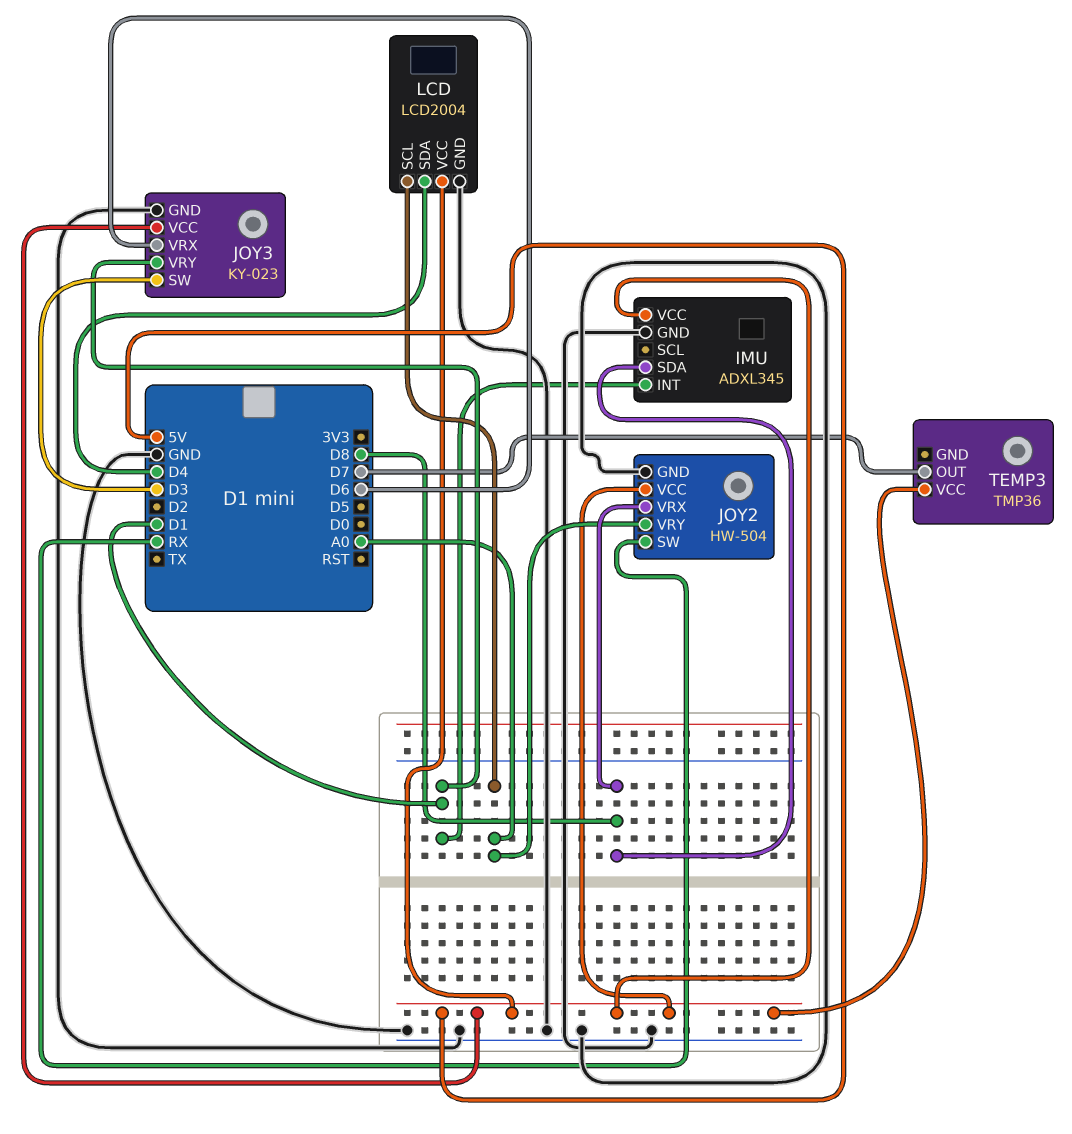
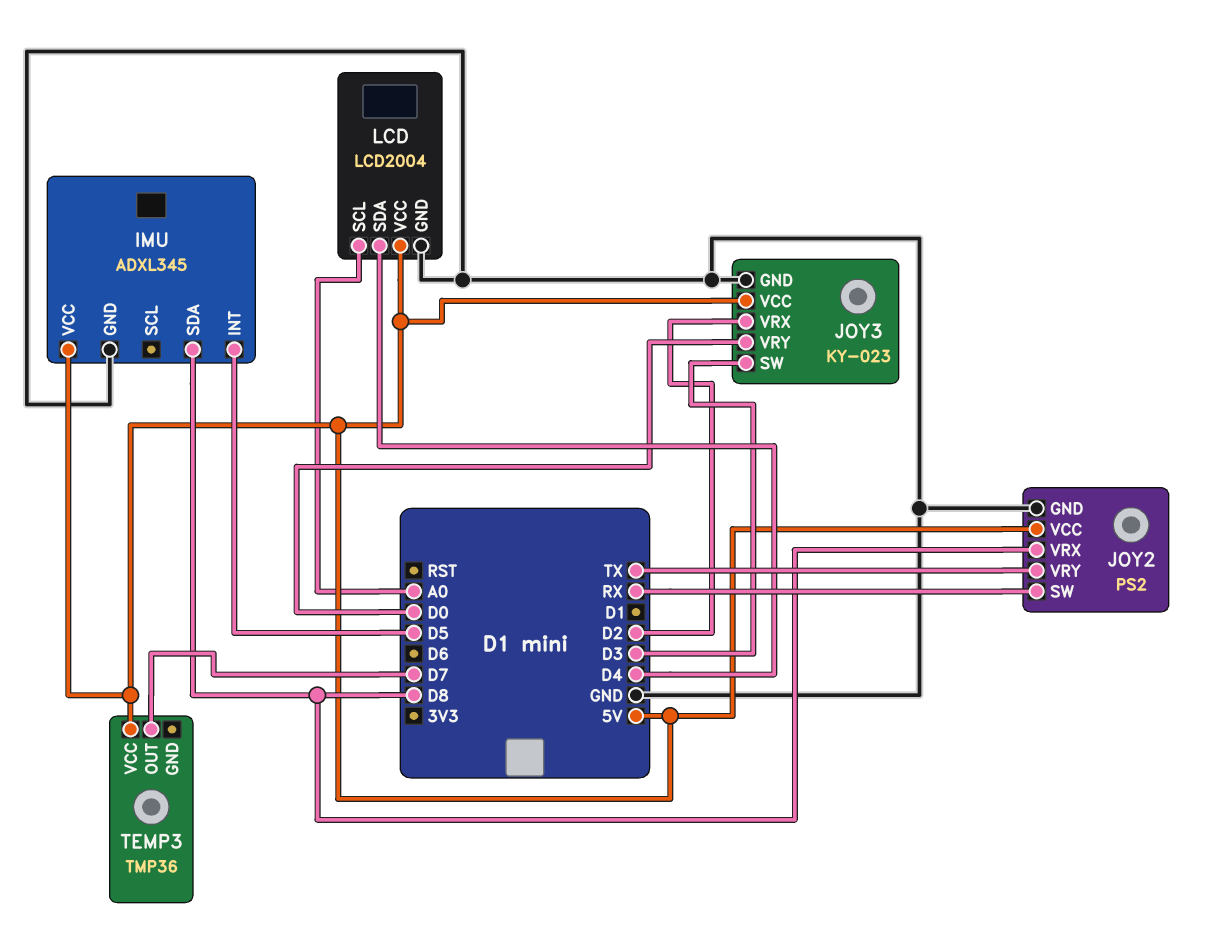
IMU pin INT: D1 -> D5
JOY2: HW-504 -> PS2
JOY2 pin VRY: A0 -> TX
JOY3 pin VRX: D6 -> D2
JOY3 pin VRY: D1 -> D0

